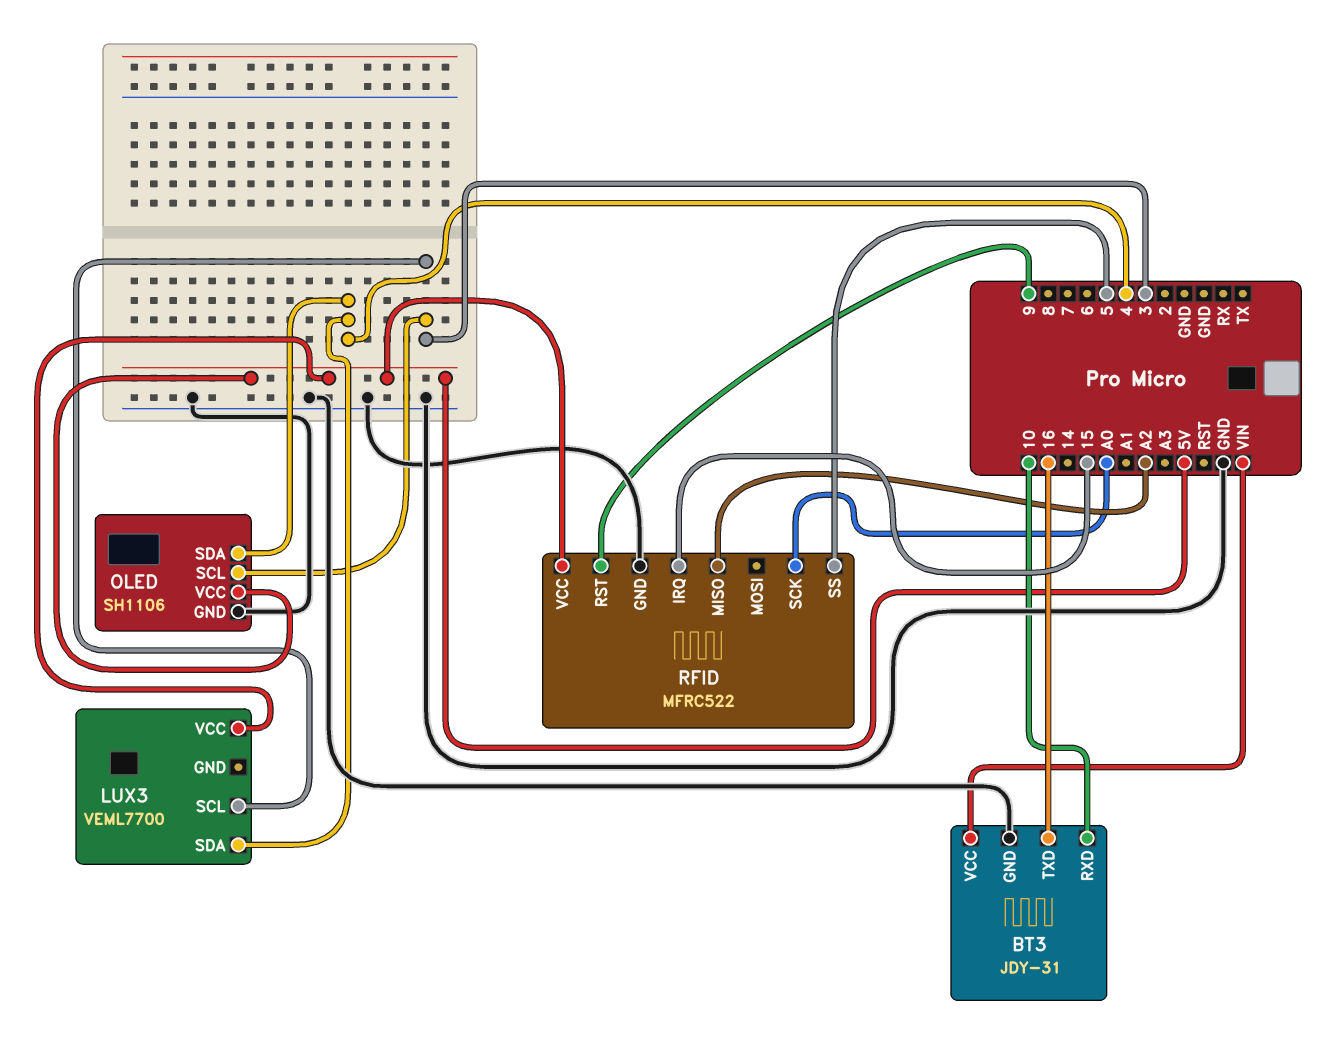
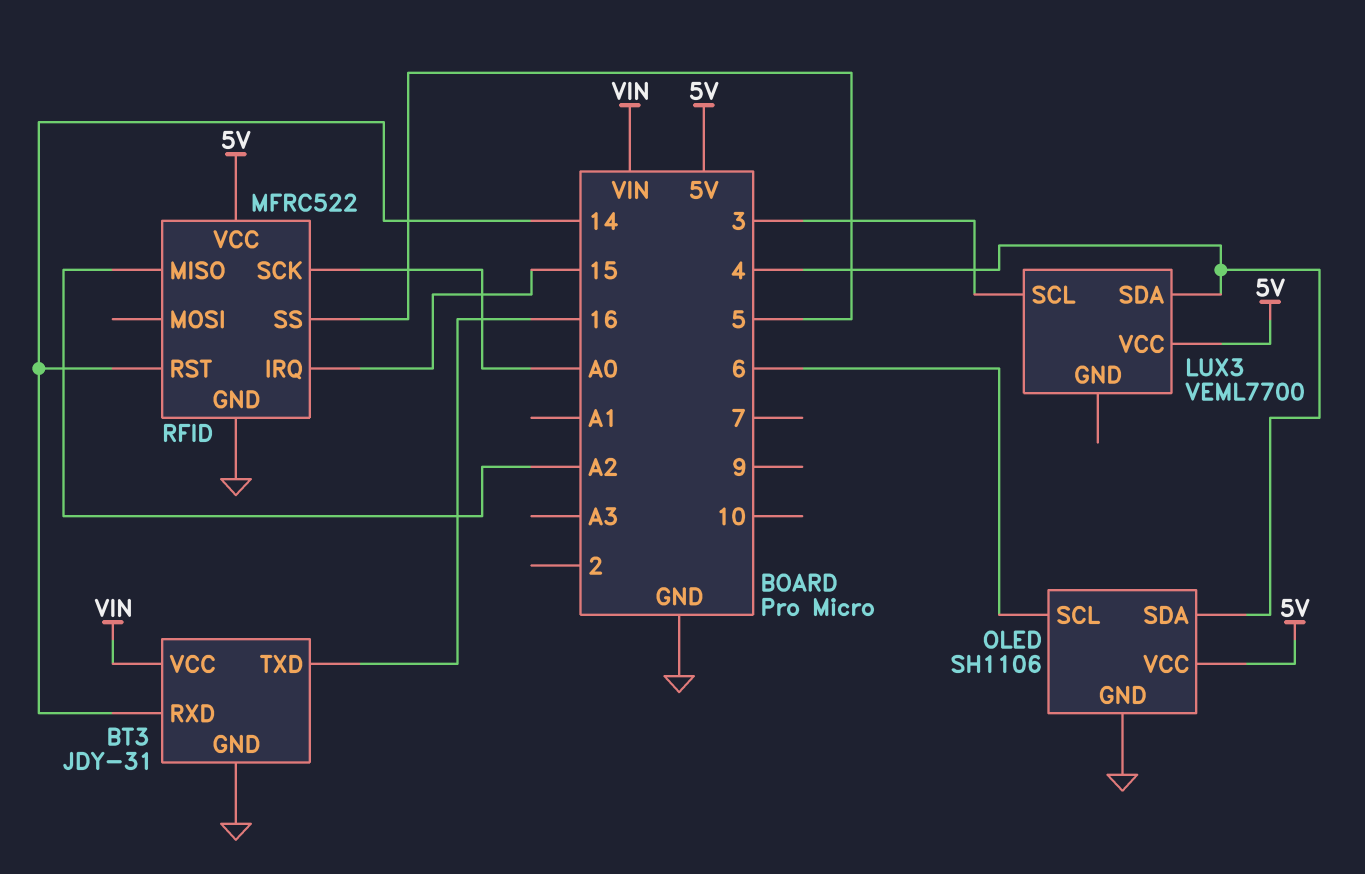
BT3 pin RXD: 10 -> 14
OLED pin SCL: 3 -> 6
RFID pin RST: 9 -> 14

